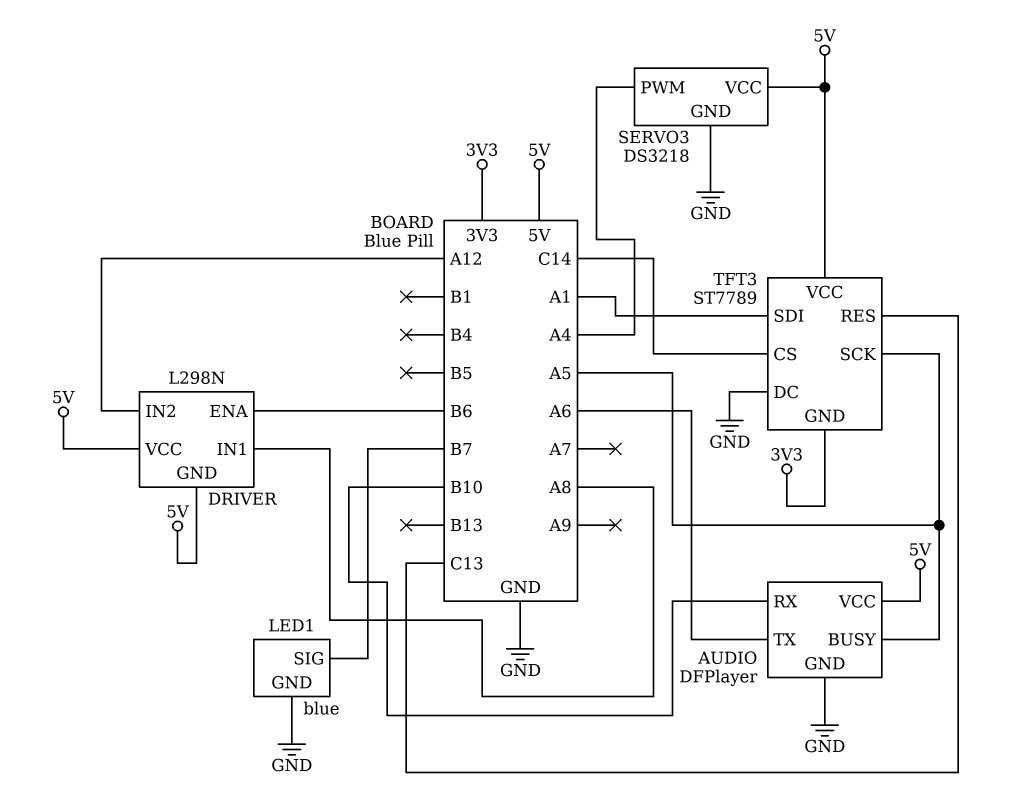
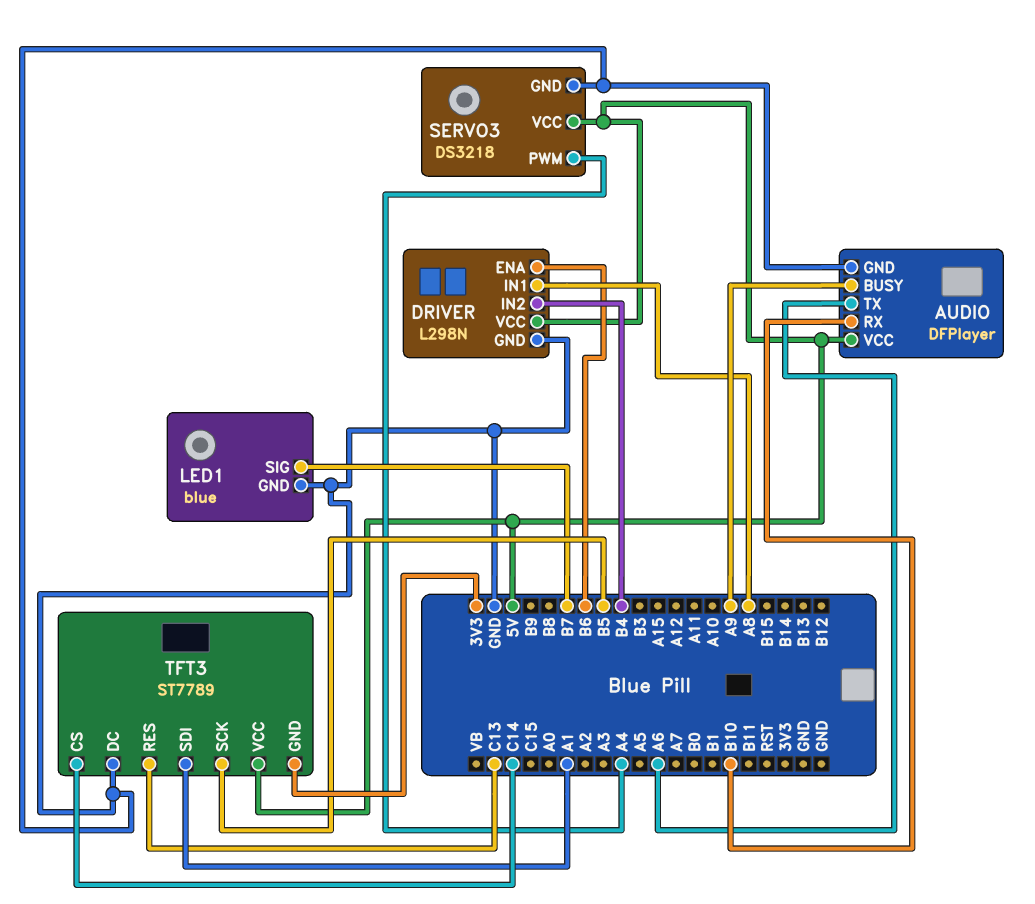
AUDIO pin BUSY: A5 -> A9
DRIVER pin GND: 5V -> GND
DRIVER pin IN2: A12 -> B4
TFT3 pin SCK: A5 -> B5

